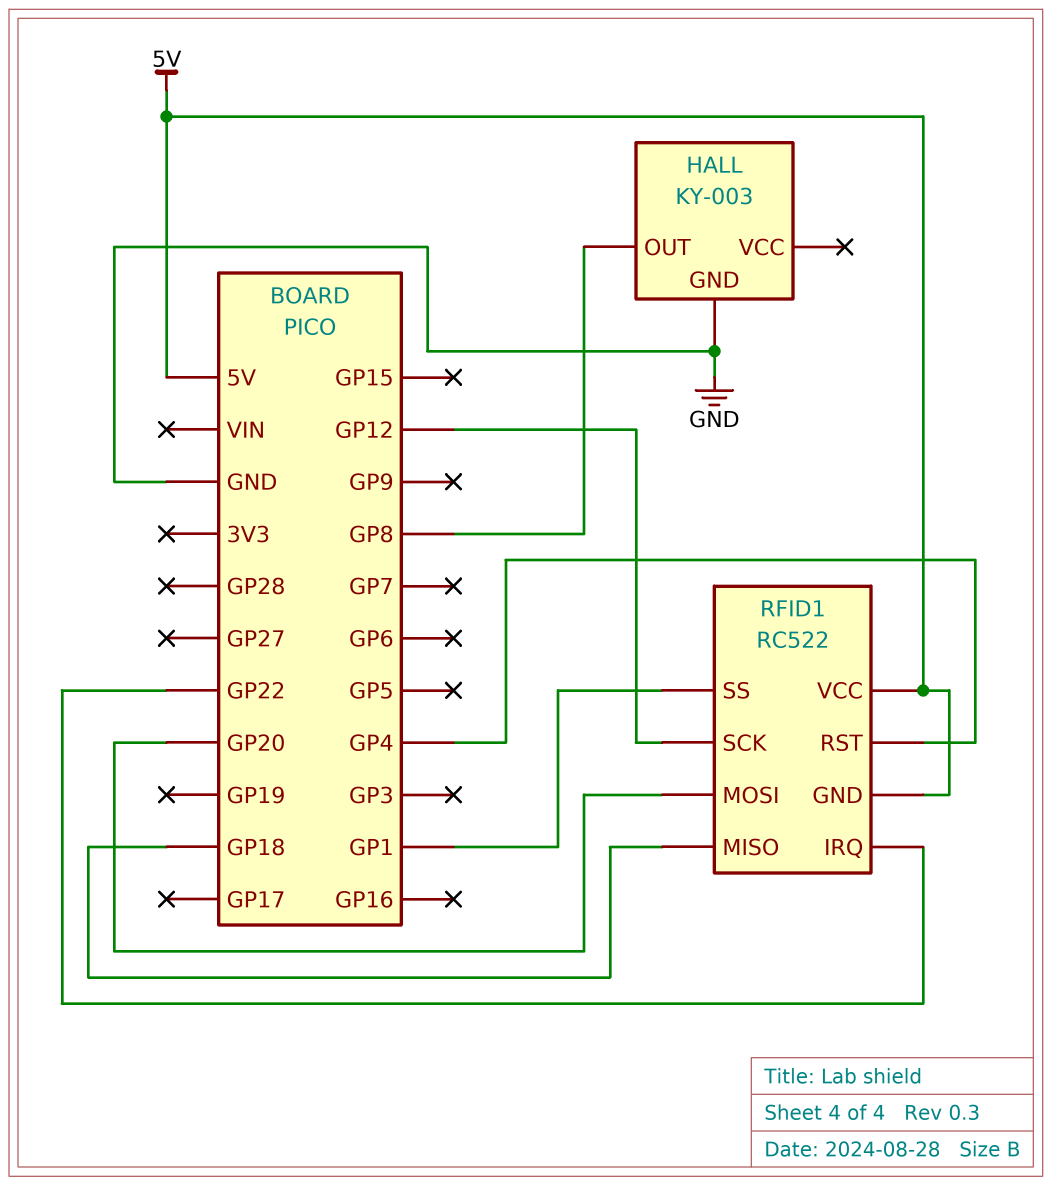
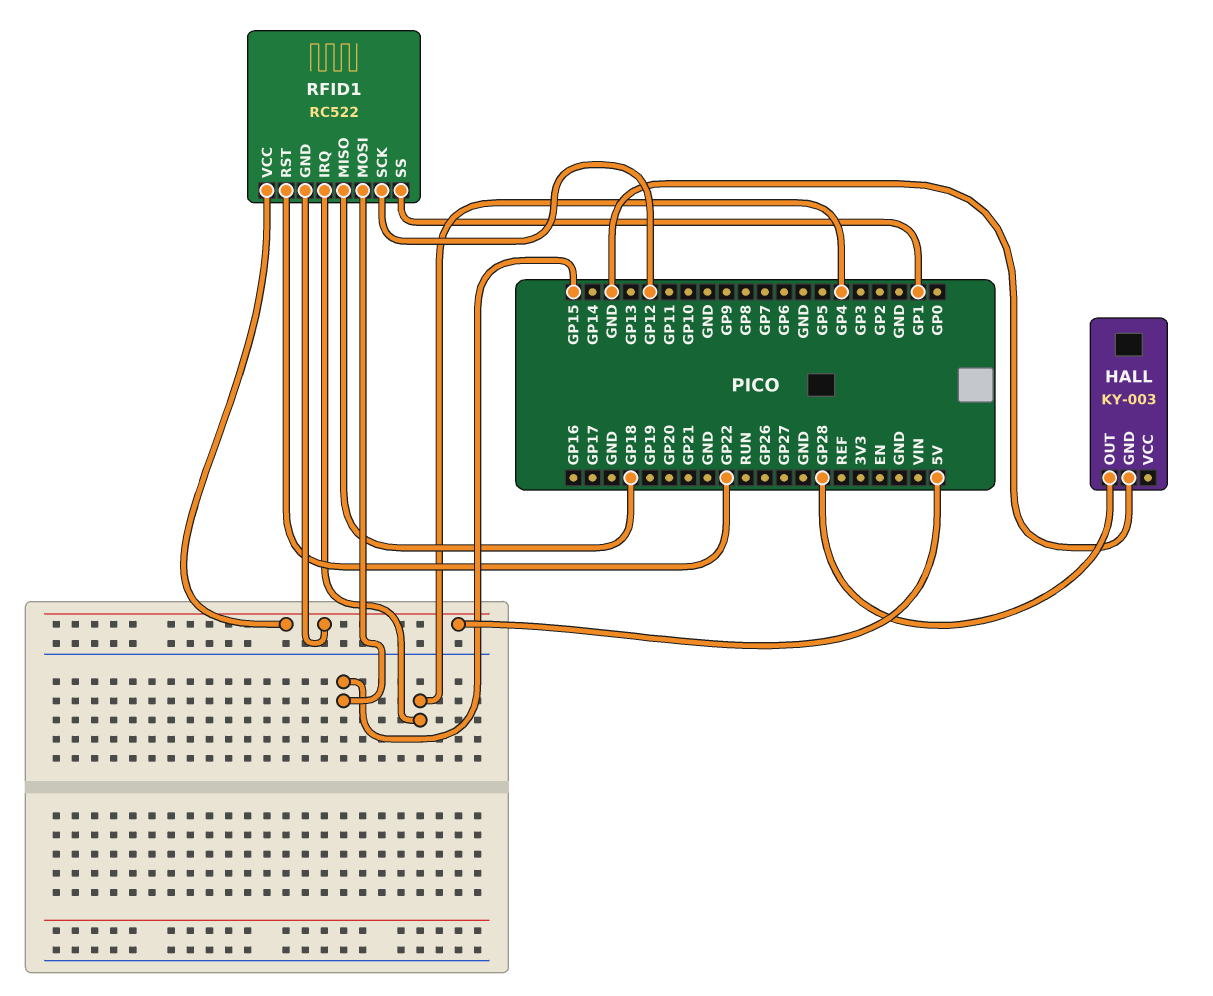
HALL pin OUT: GP8 -> GP28
RFID1 pin IRQ: GP22 -> GP4
RFID1 pin MOSI: GP20 -> GP15
RFID1 pin RST: GP4 -> GP22

